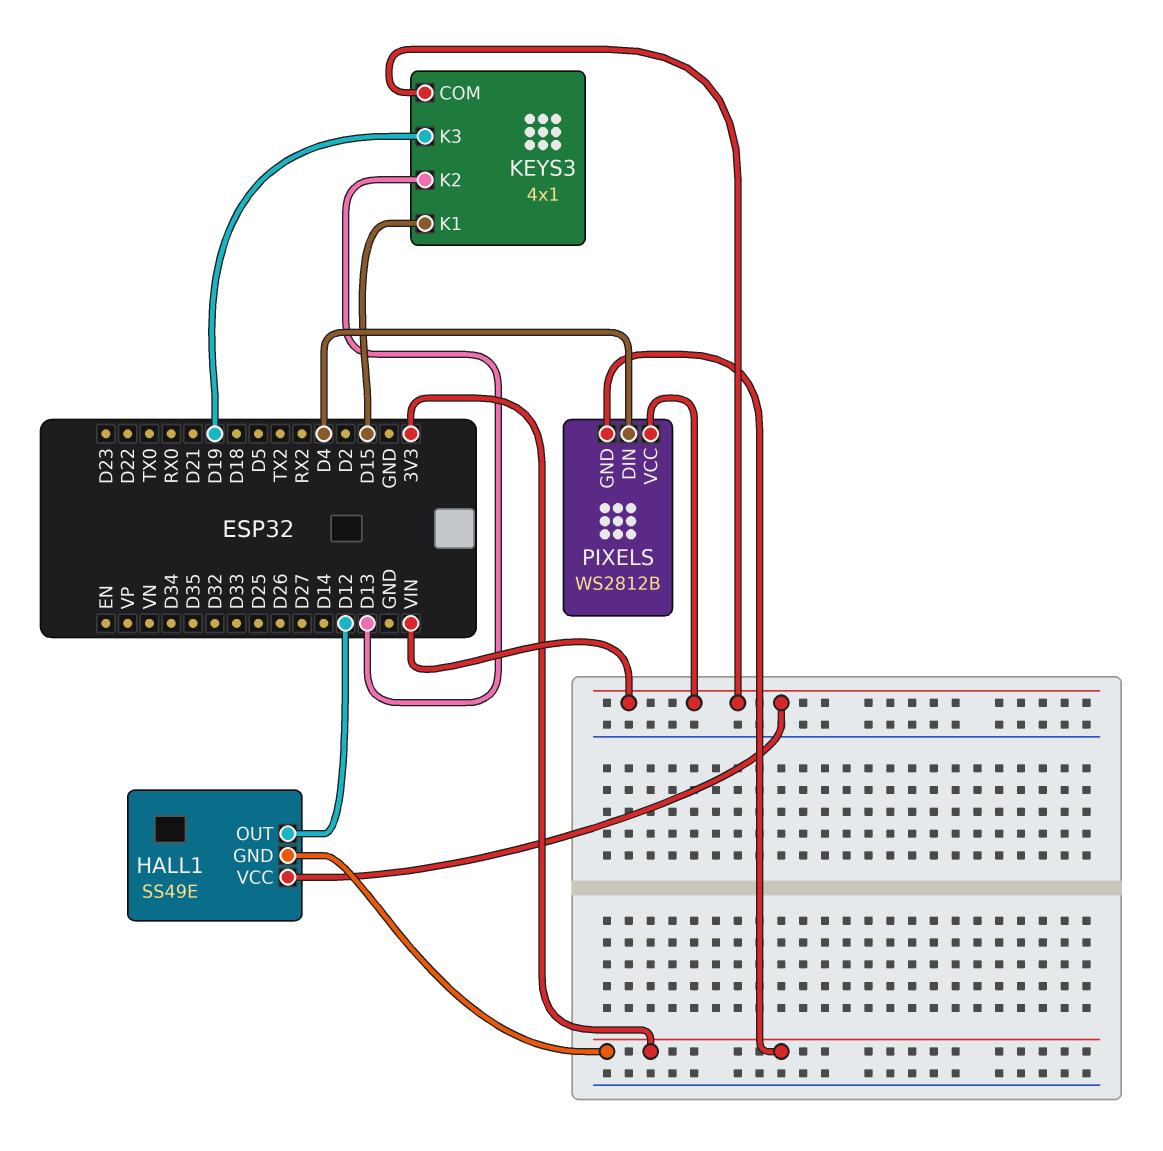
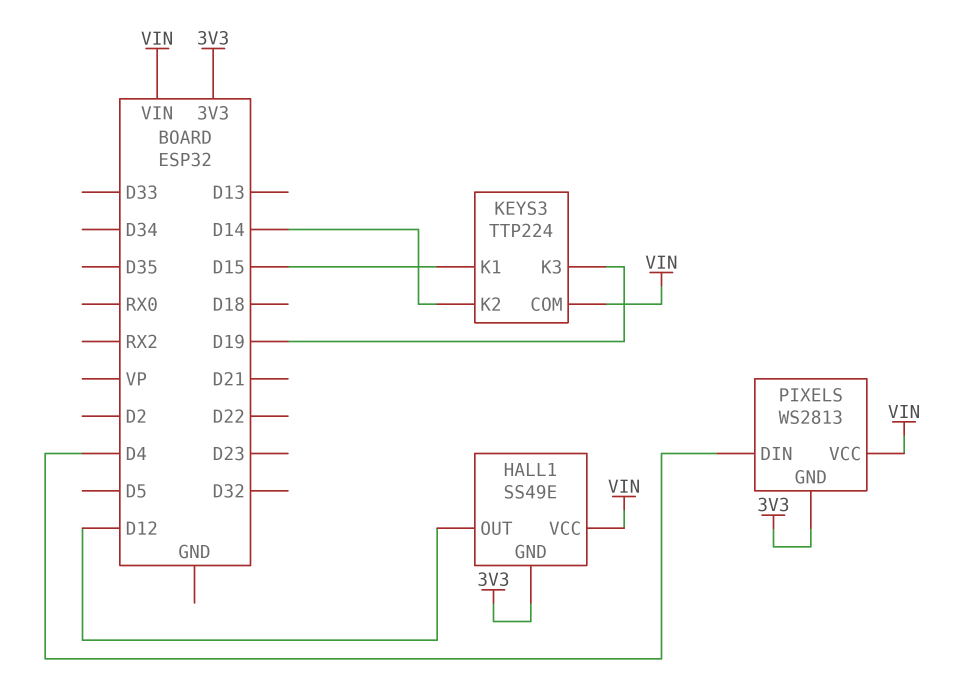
KEYS3: 4x1 -> TTP224
KEYS3 pin K2: D13 -> D14
PIXELS: WS2812B -> WS2813

